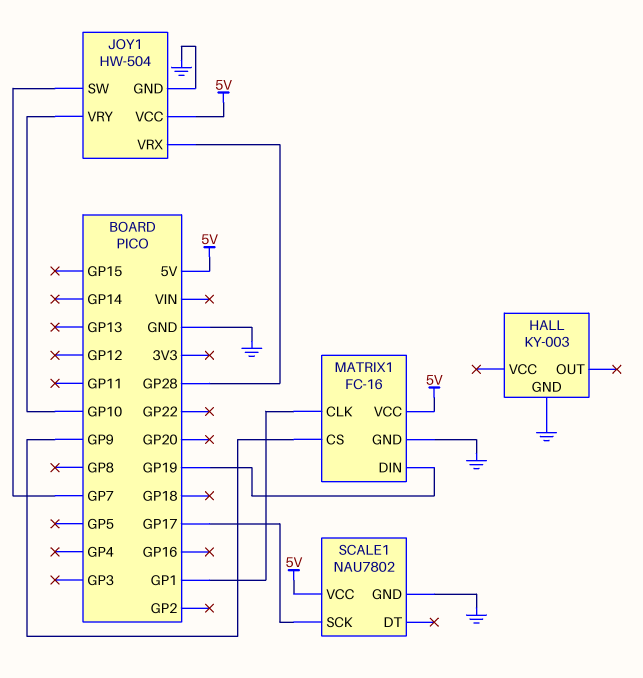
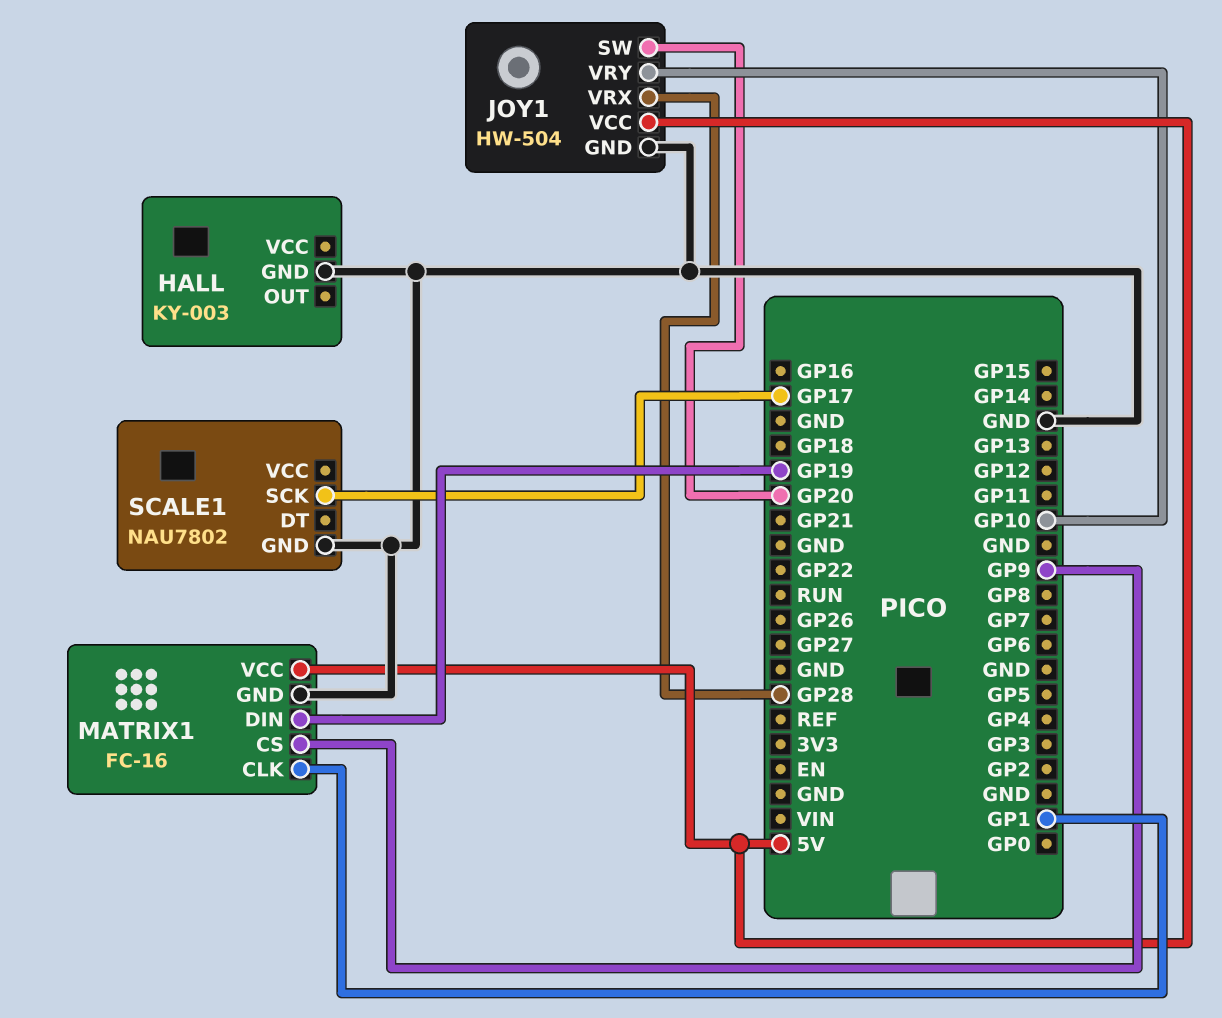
JOY1 pin SW: GP7 -> GP20
SCALE1 pin VCC: 5V -> none

